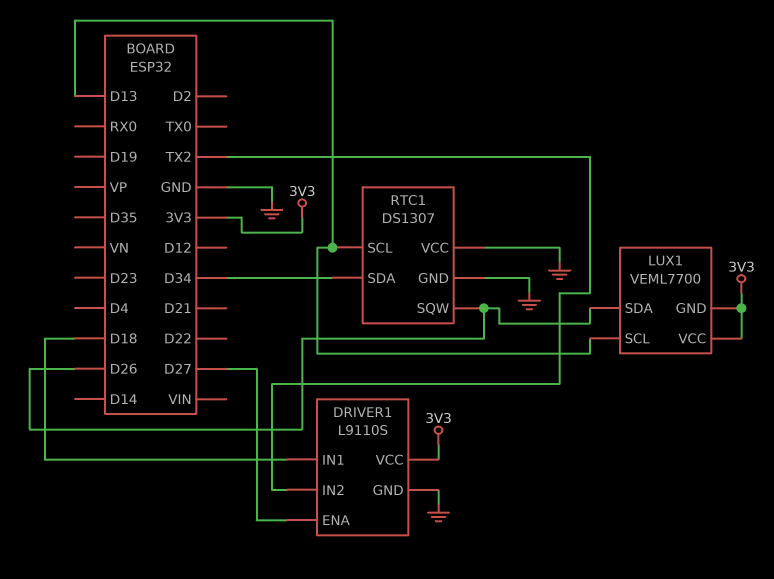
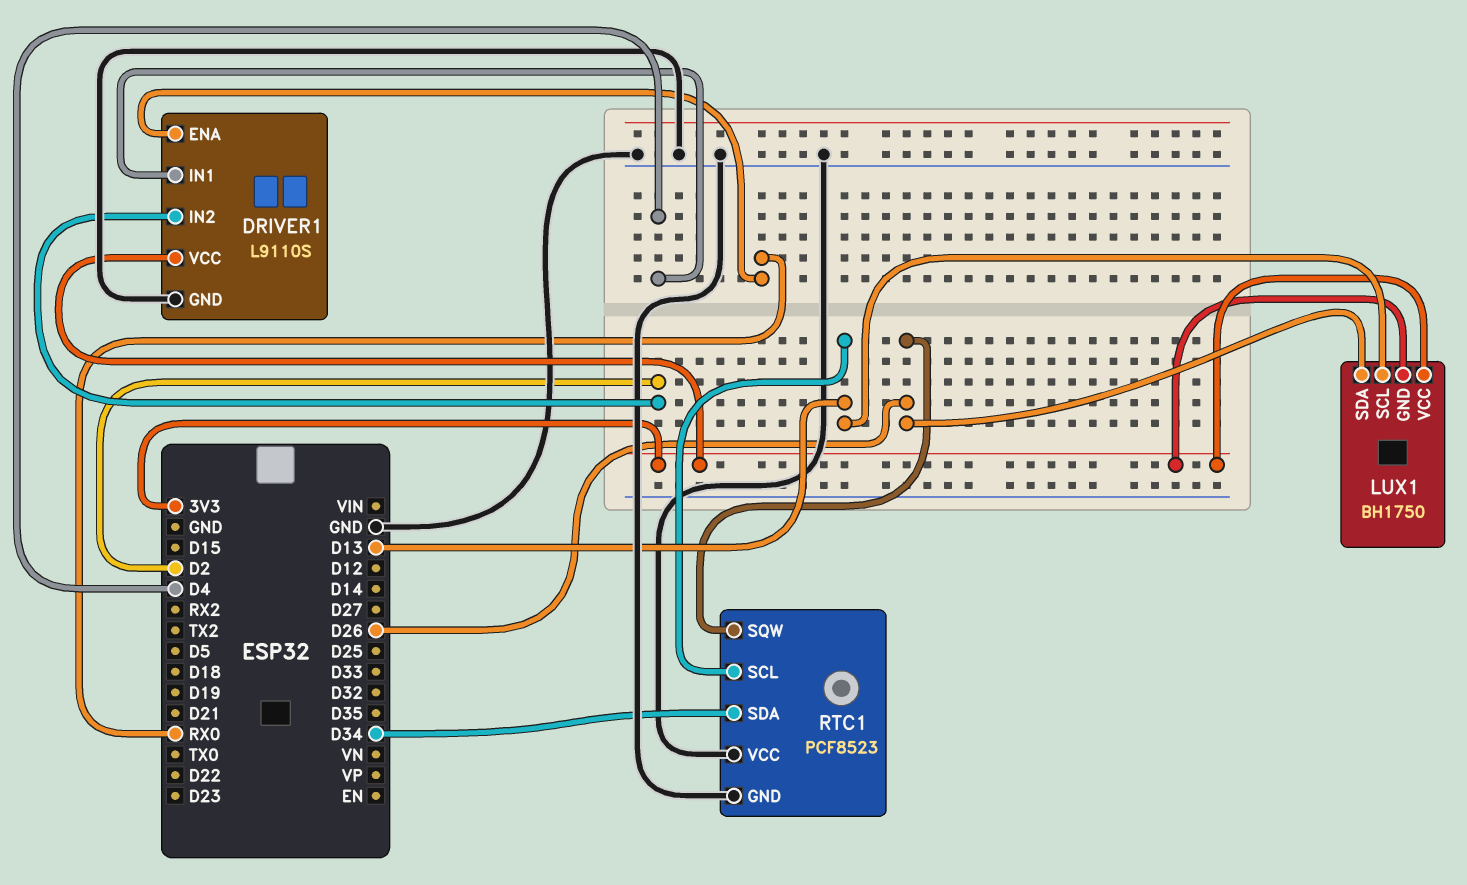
DRIVER1 pin ENA: D27 -> RX0
DRIVER1 pin IN1: D18 -> D4
DRIVER1 pin IN2: TX2 -> D2
LUX1: VEML7700 -> BH1750
RTC1: DS1307 -> PCF8523

